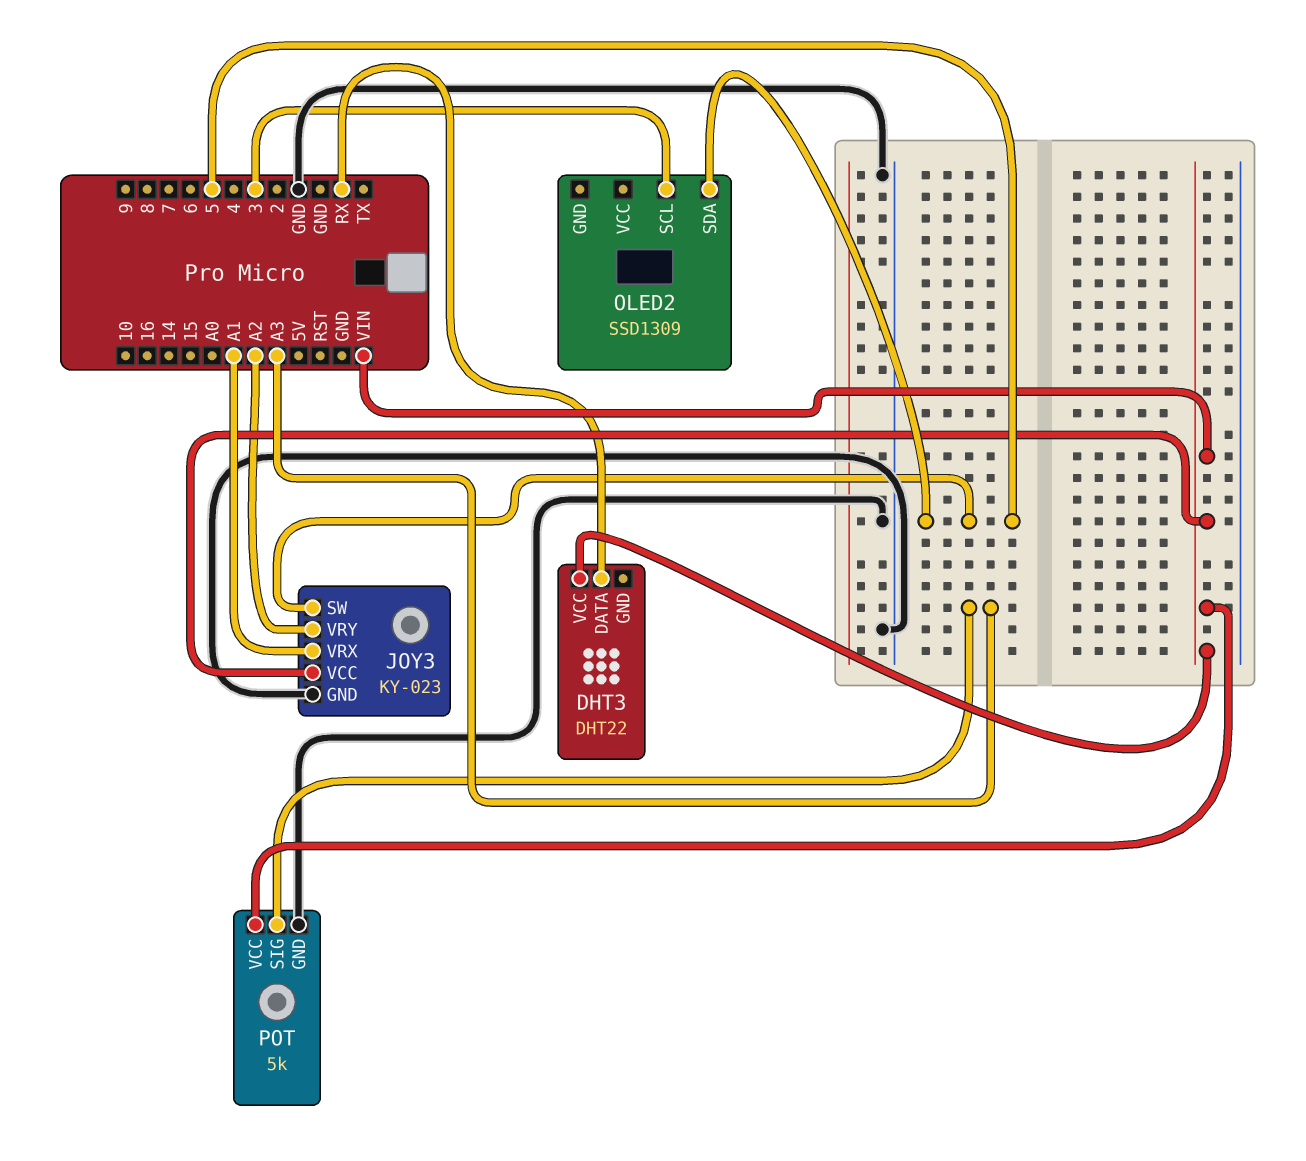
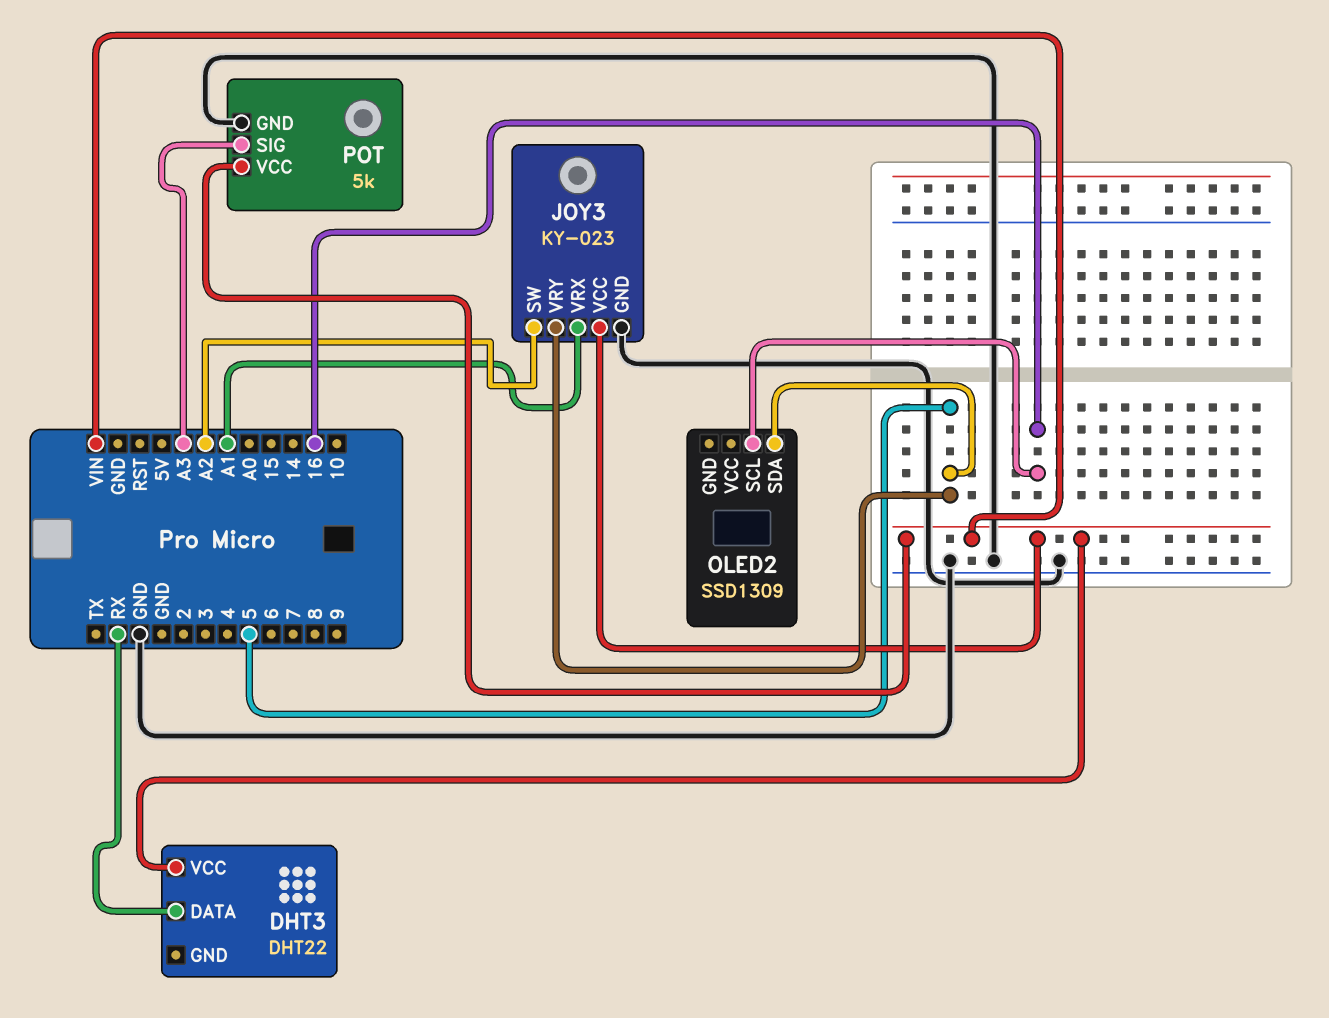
JOY3 pin SW: 5 -> A2
JOY3 pin VRY: A2 -> 5
OLED2 pin SCL: 3 -> 16

